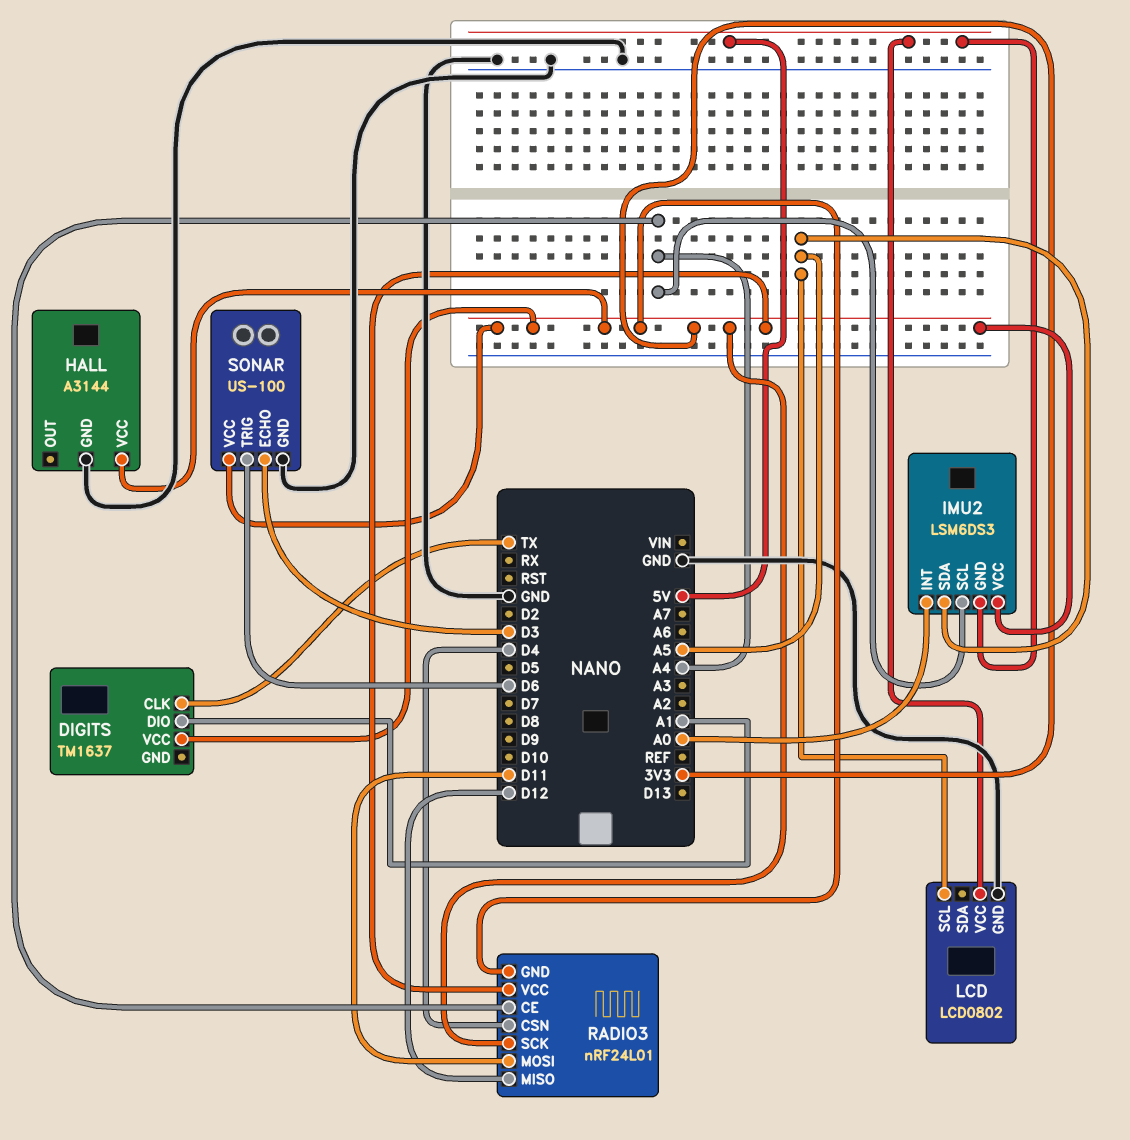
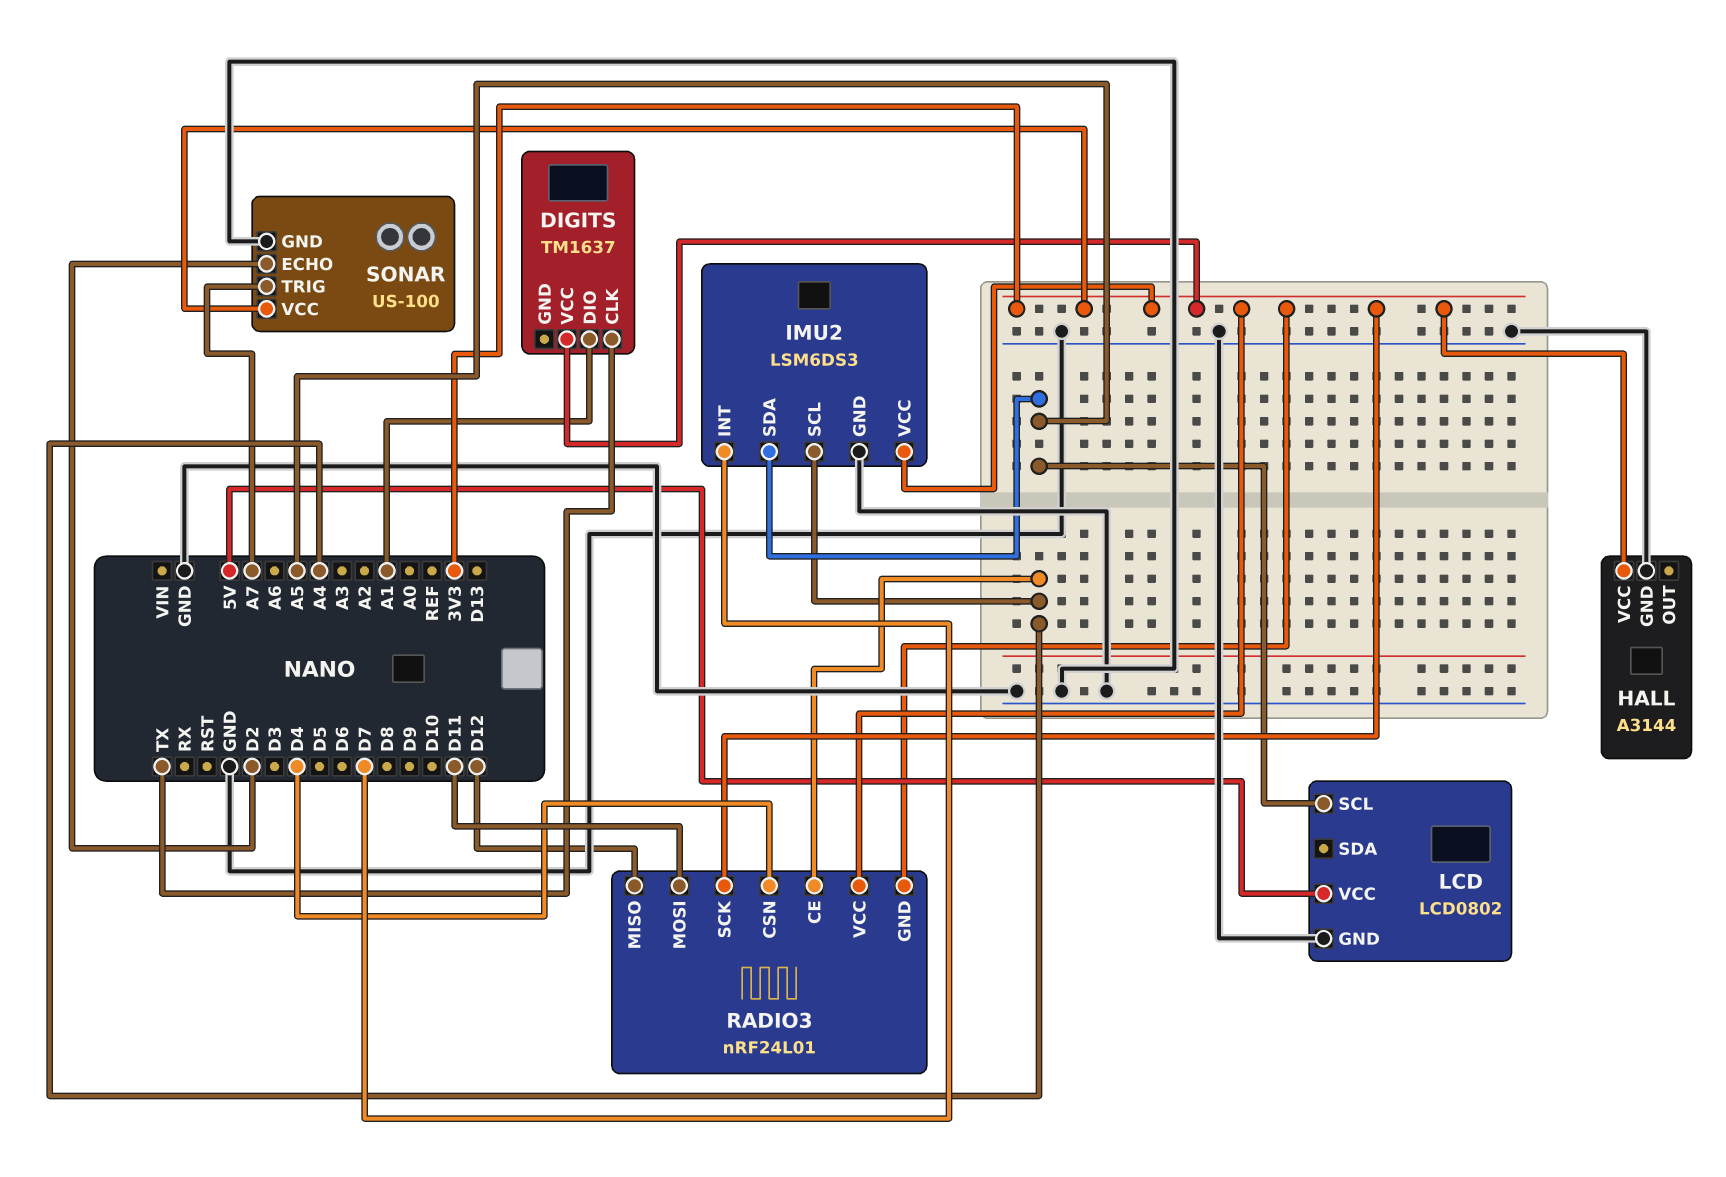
IMU2 pin GND: 5V -> GND
IMU2 pin INT: A0 -> D7
SONAR pin ECHO: D3 -> D2
SONAR pin TRIG: D6 -> A7

